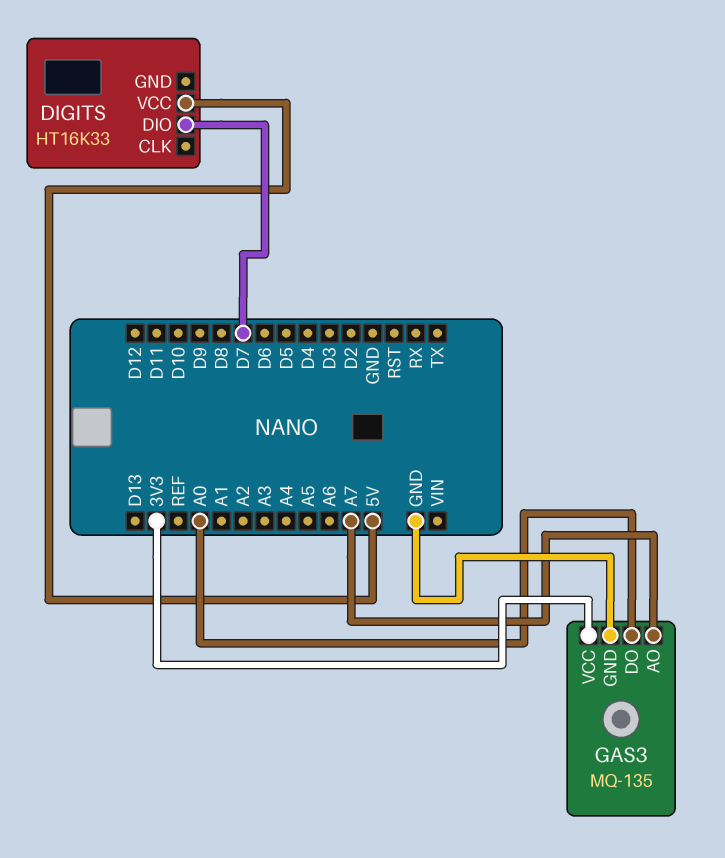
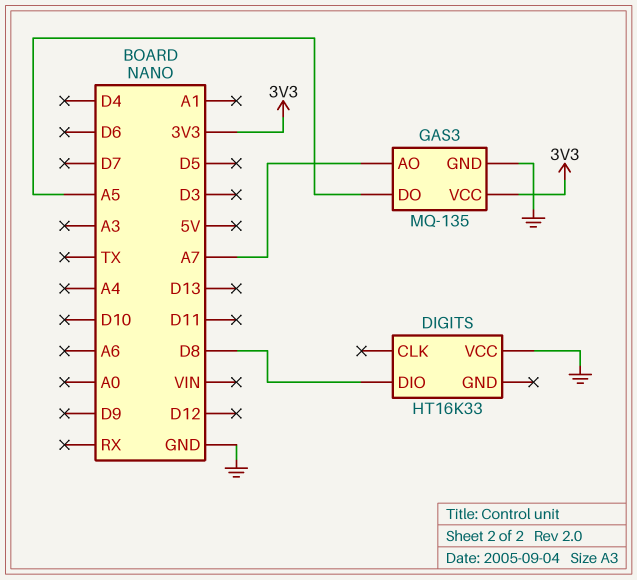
DIGITS pin DIO: D7 -> D8
DIGITS pin VCC: 5V -> GND
GAS3 pin DO: A0 -> A5

